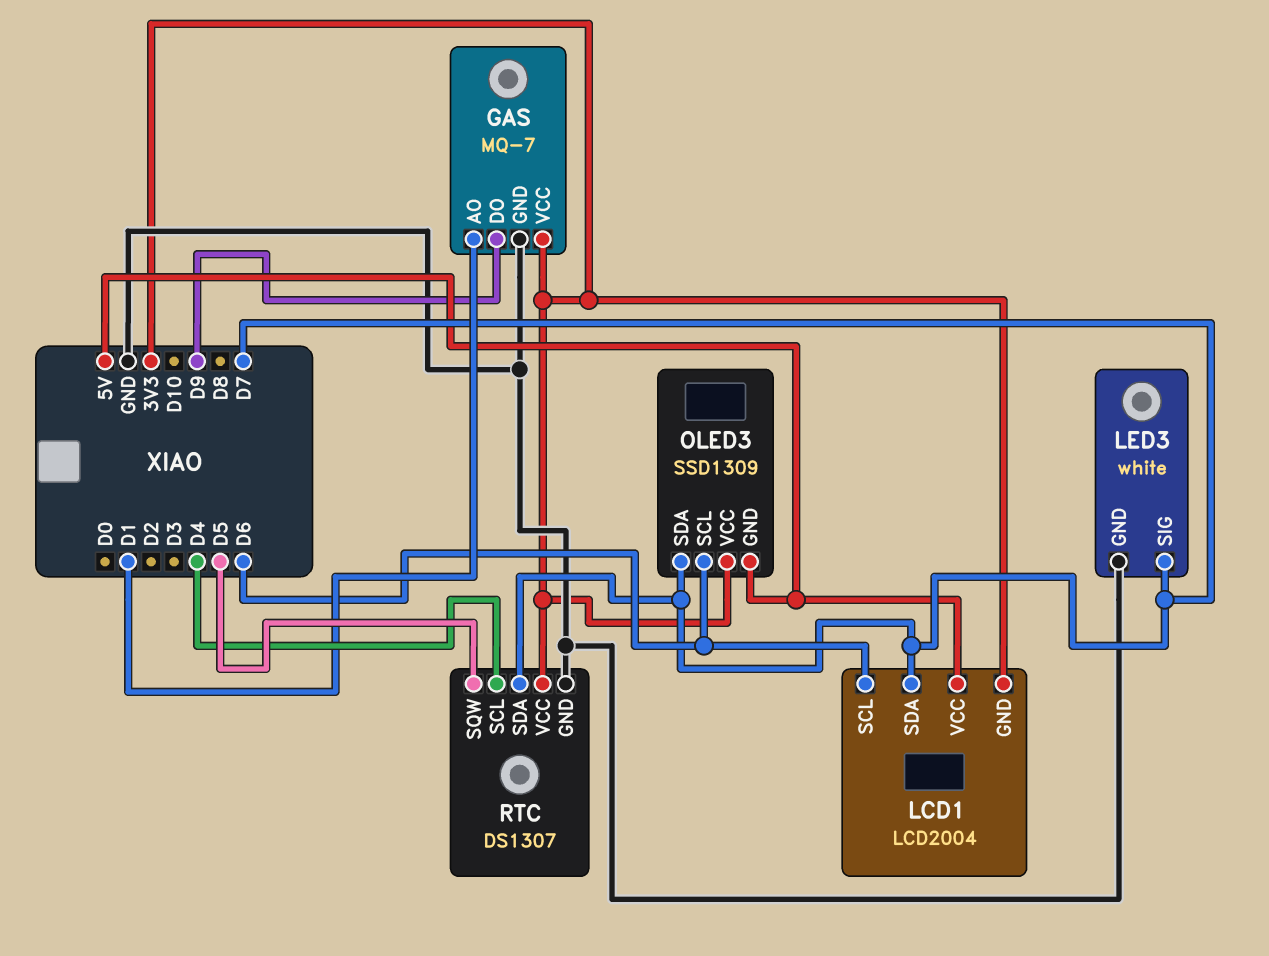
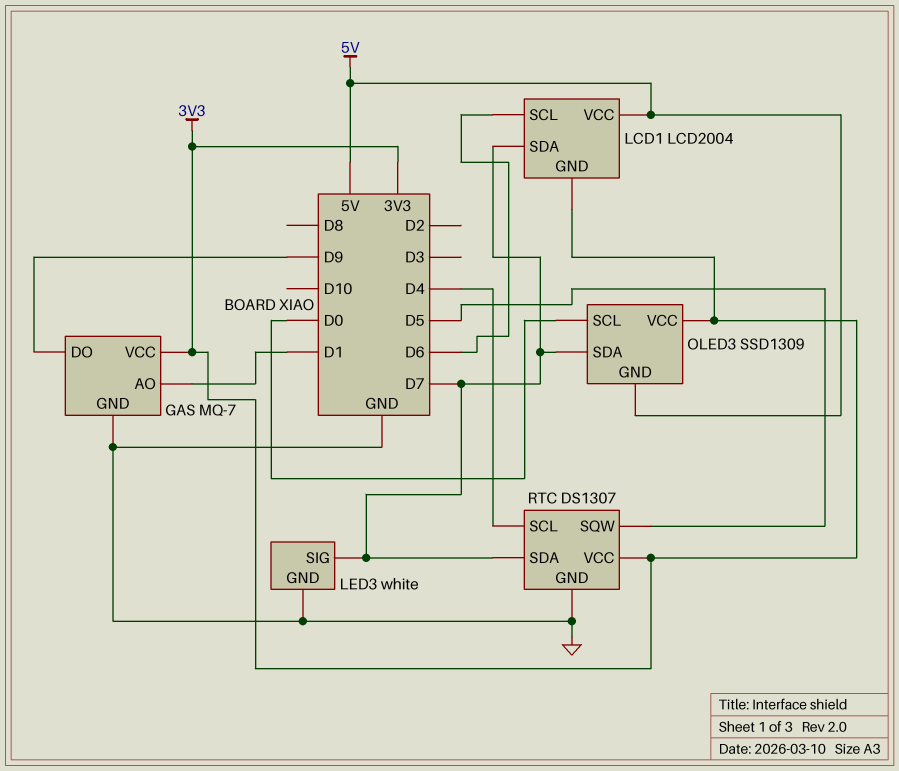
OLED3 pin SCL: D6 -> D0

